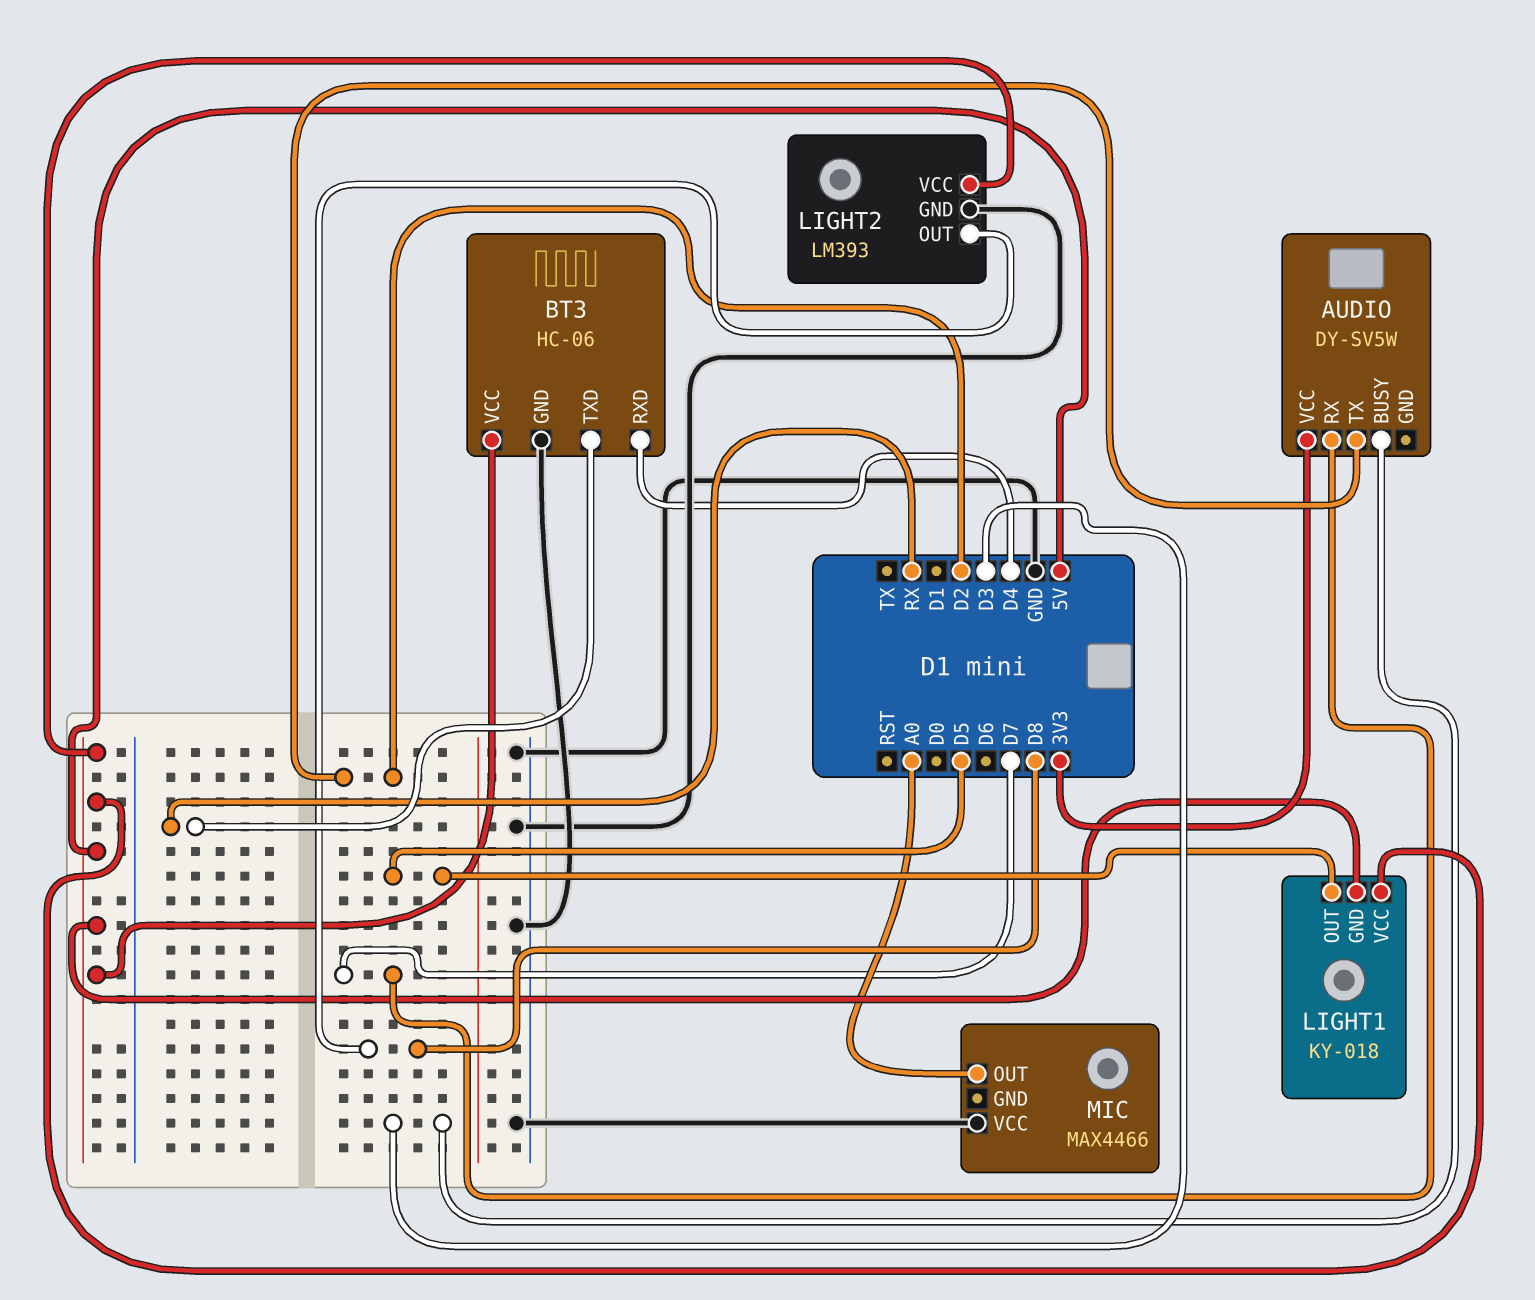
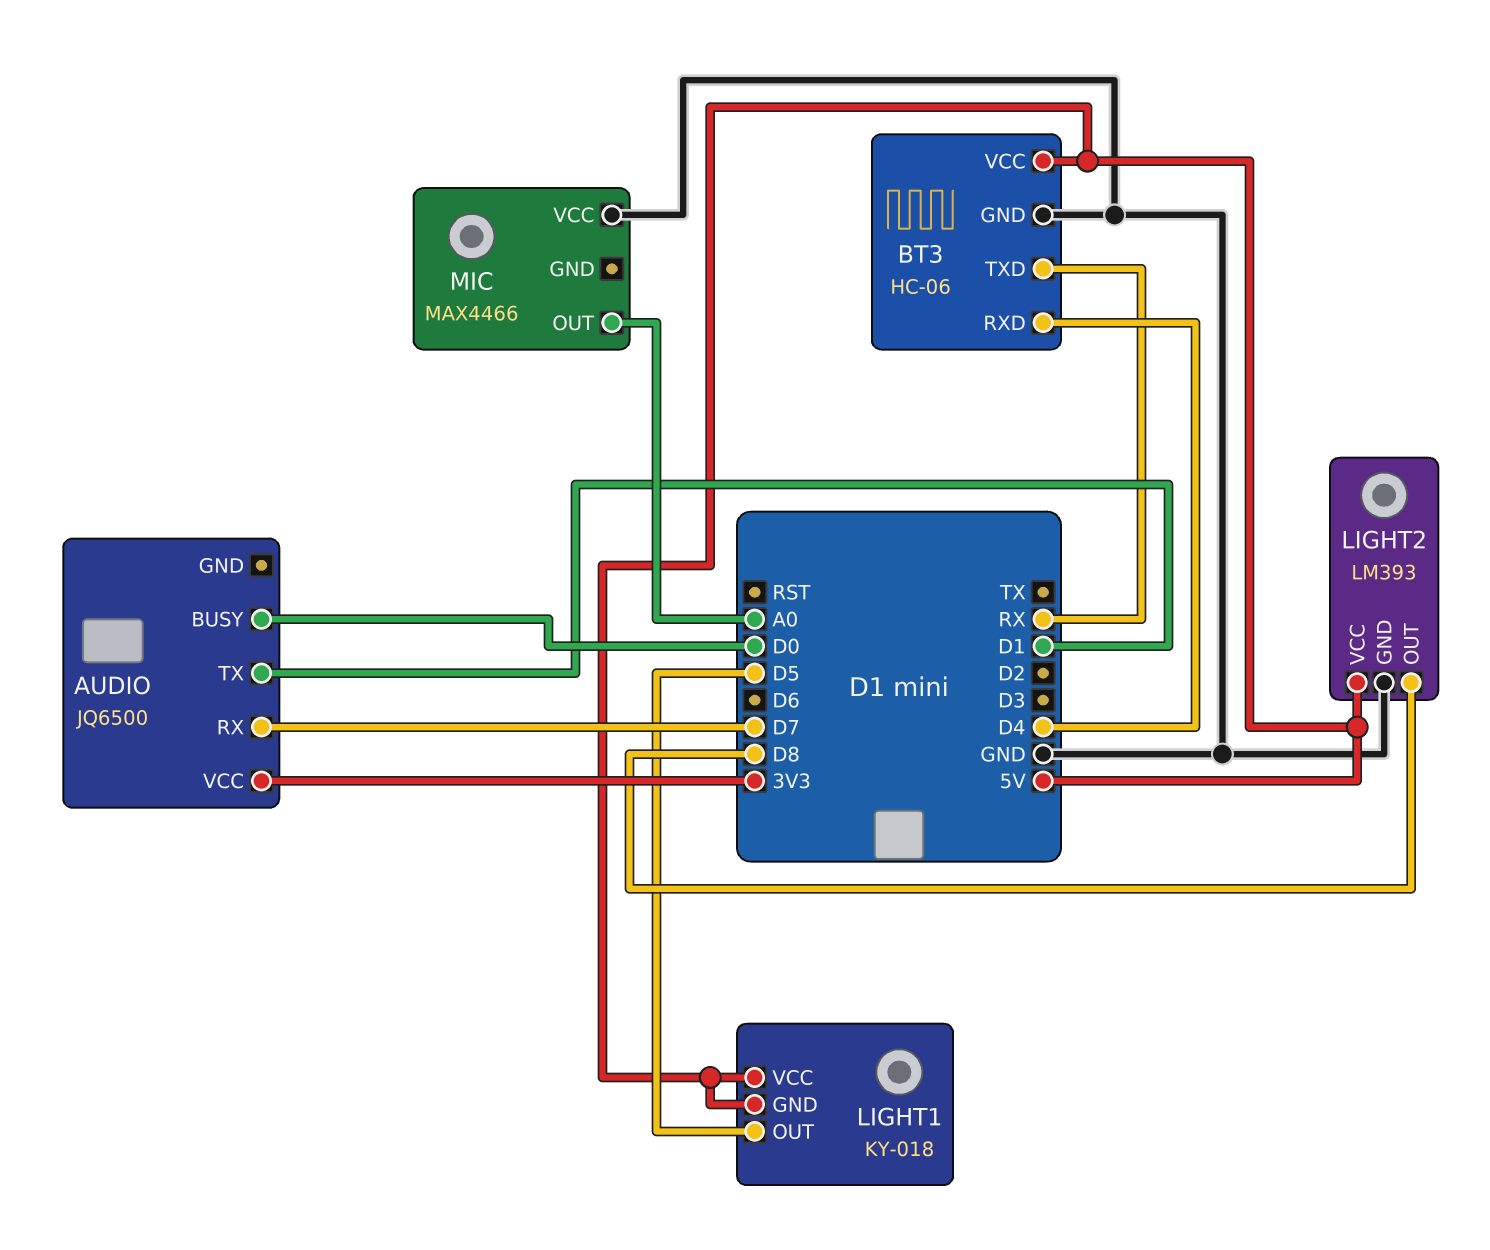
AUDIO: DY-SV5W -> JQ6500
AUDIO pin BUSY: D3 -> D0
AUDIO pin TX: D2 -> D1

